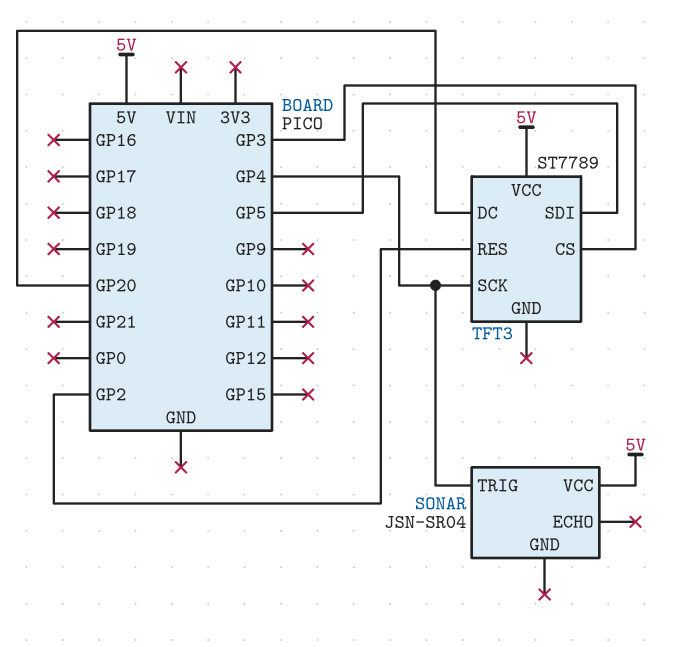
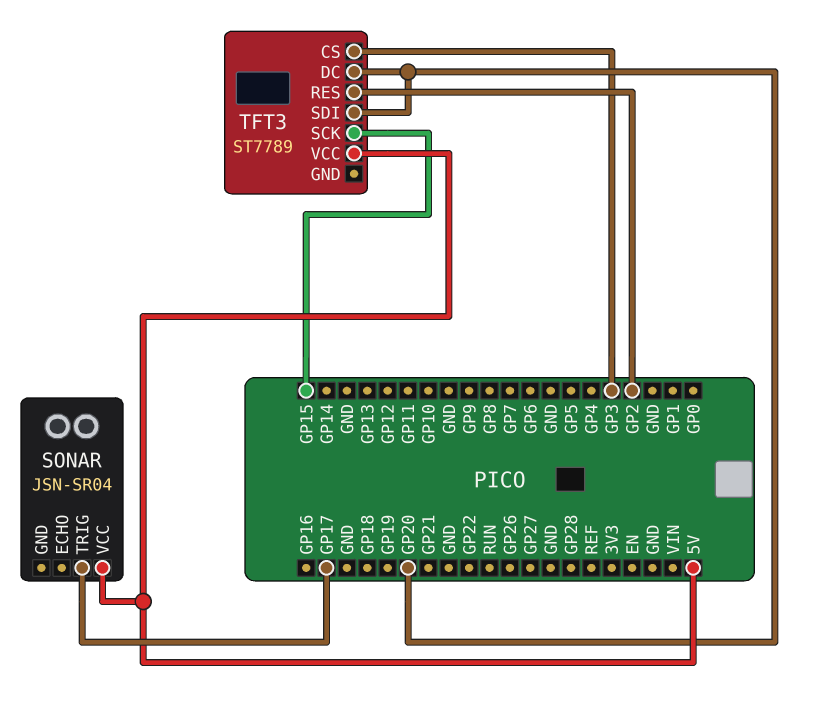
SONAR pin TRIG: GP4 -> GP17
TFT3 pin SCK: GP4 -> GP15
TFT3 pin SDI: GP5 -> GP20

